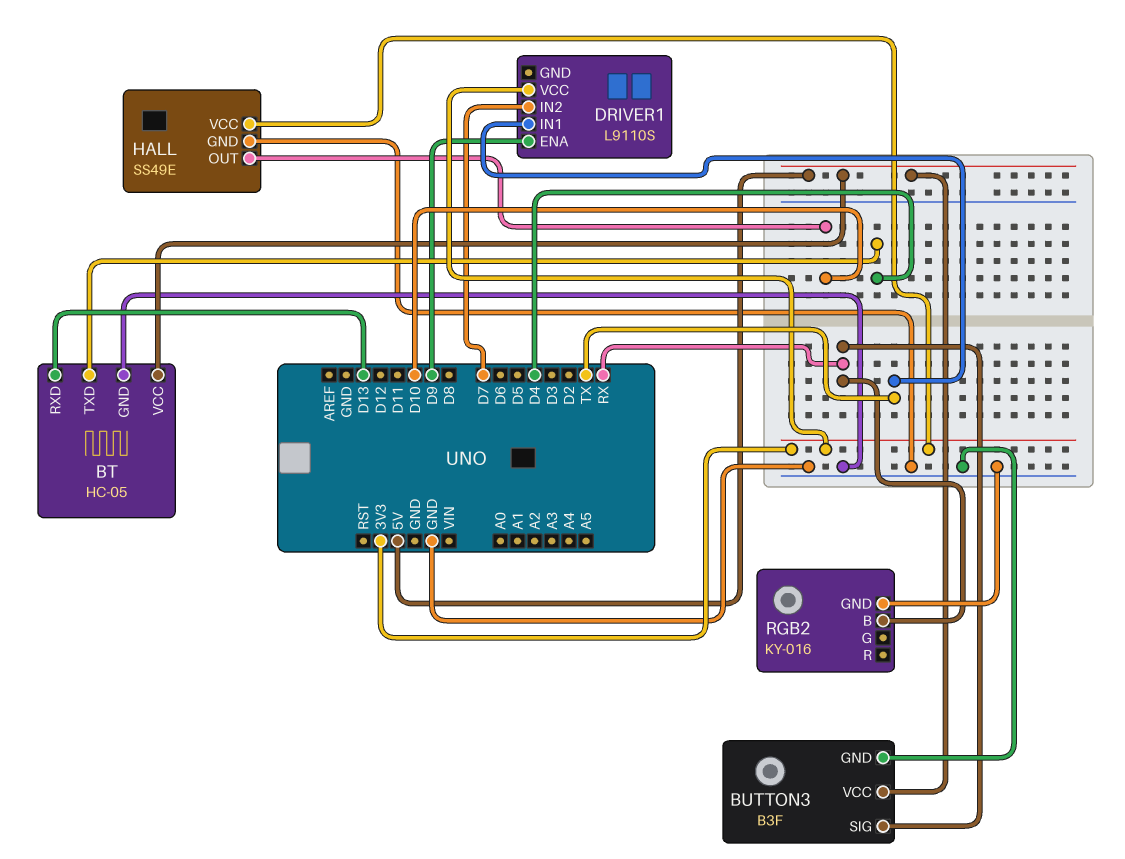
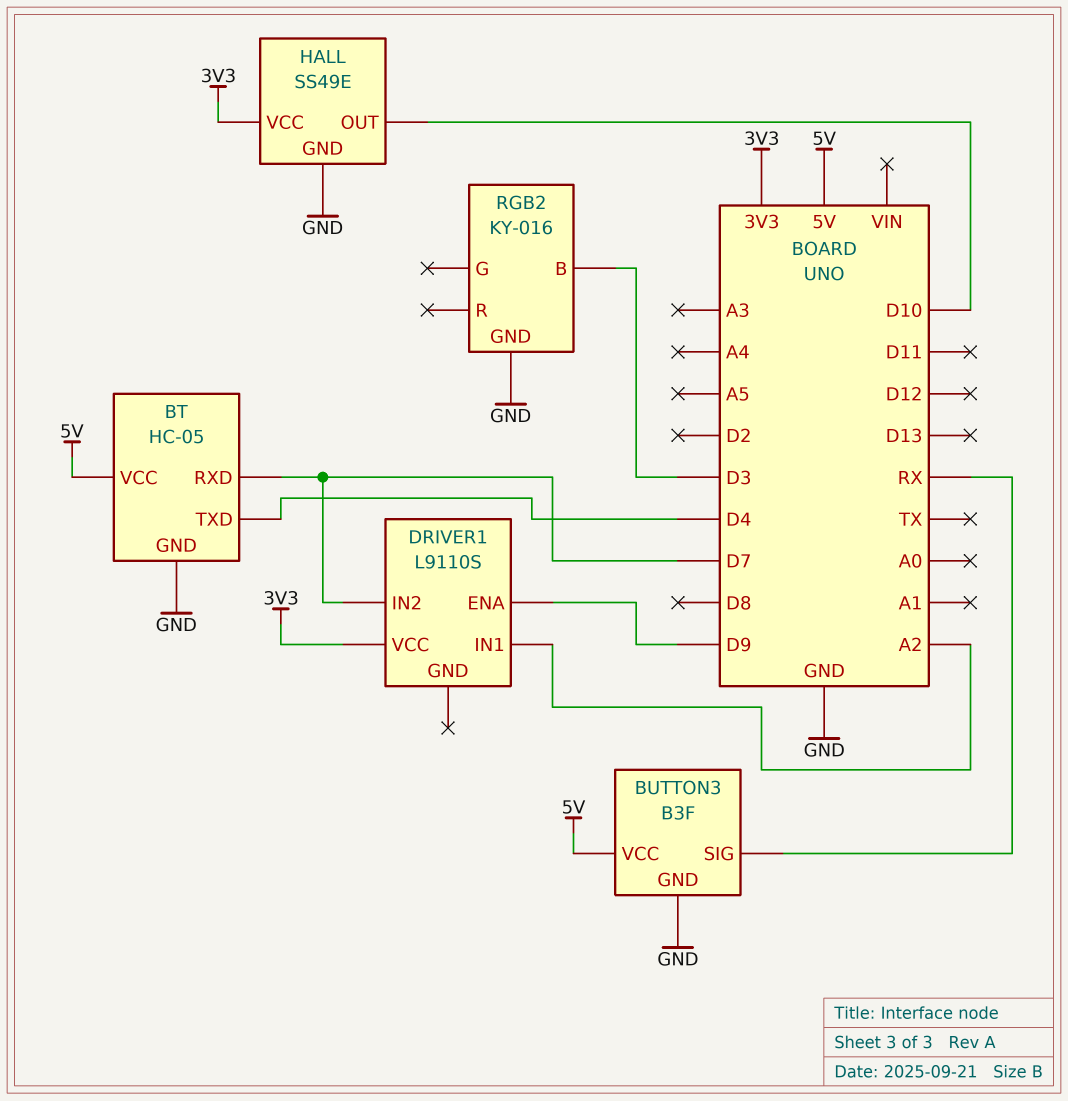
BT pin RXD: D13 -> D7
DRIVER1 pin IN1: TX -> A2
RGB2 pin B: RX -> D3

